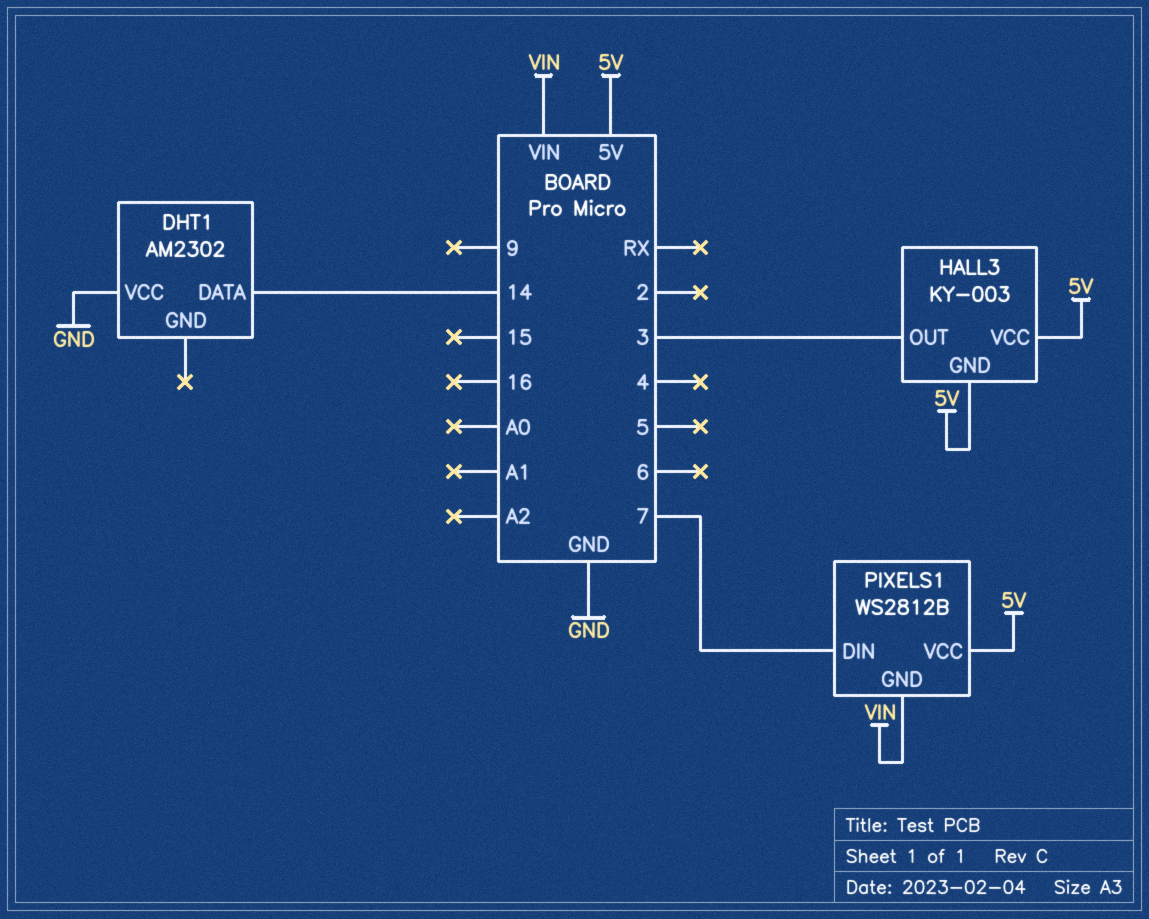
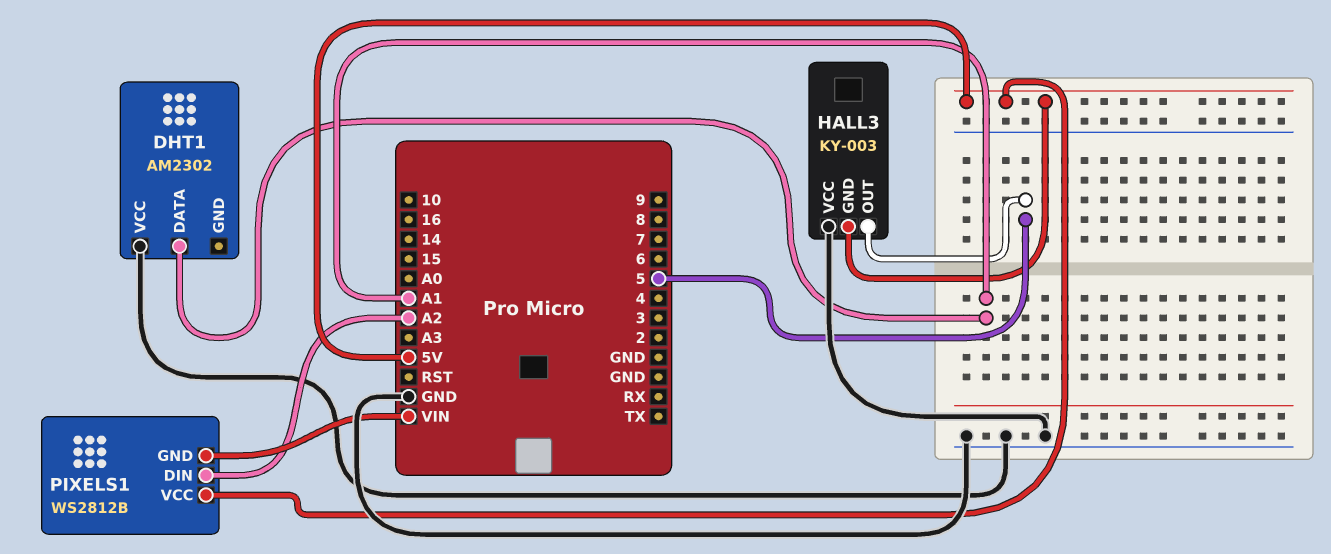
DHT1 pin DATA: 14 -> A1
HALL3 pin OUT: 3 -> 5
HALL3 pin VCC: 5V -> GND
PIXELS1 pin DIN: 7 -> A2

